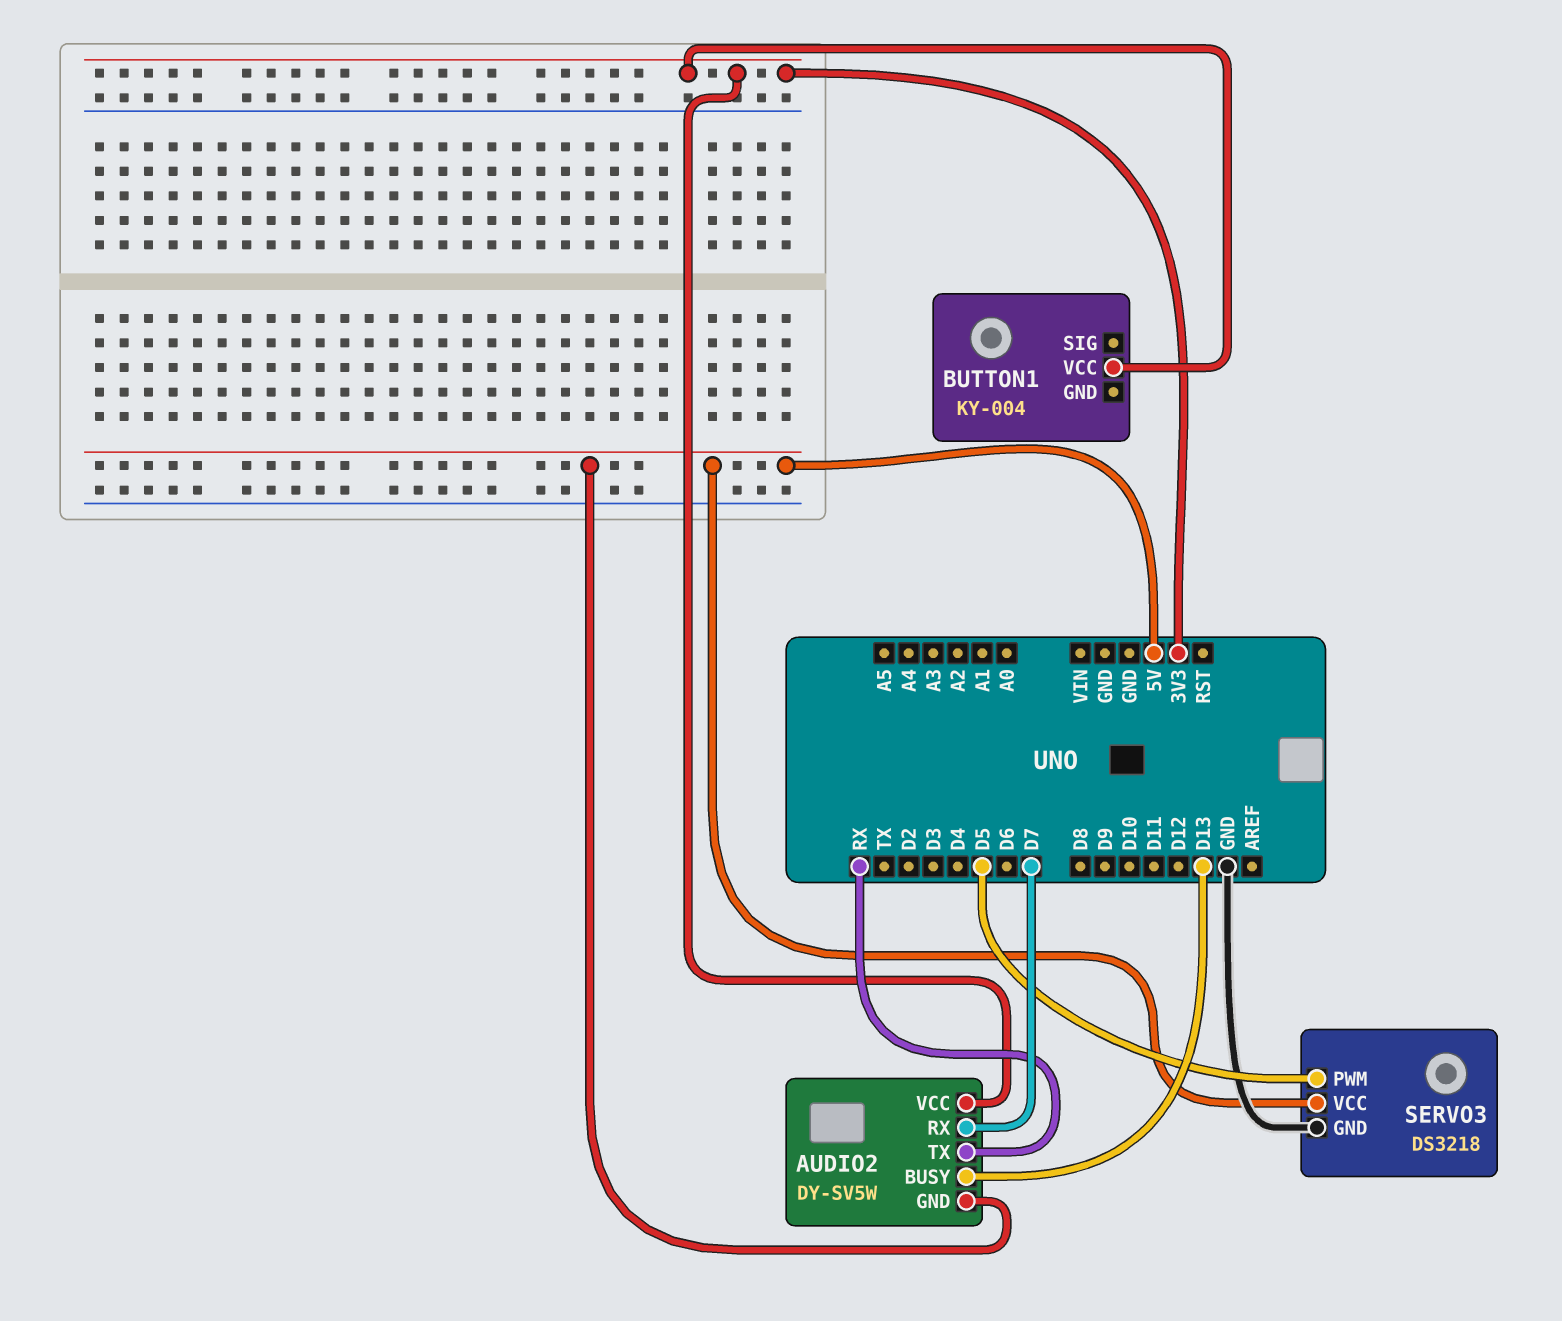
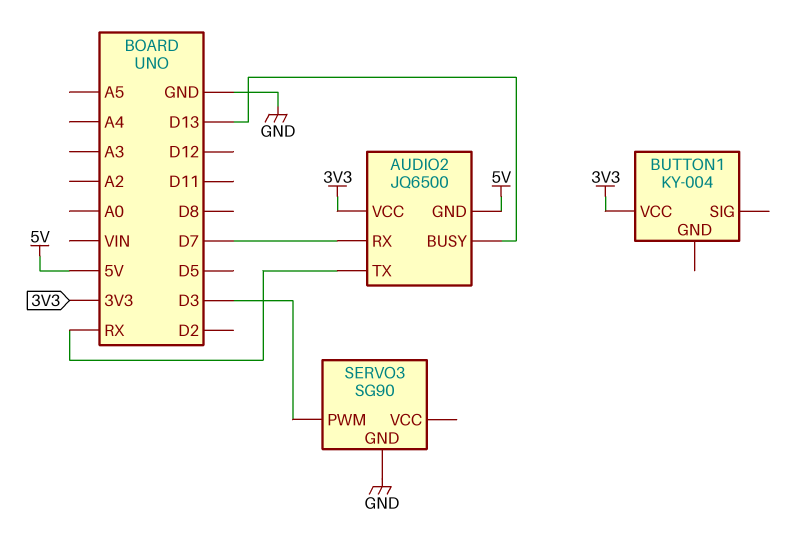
AUDIO2: DY-SV5W -> JQ6500
SERVO3: DS3218 -> SG90
SERVO3 pin PWM: D5 -> D3
SERVO3 pin VCC: 5V -> none

